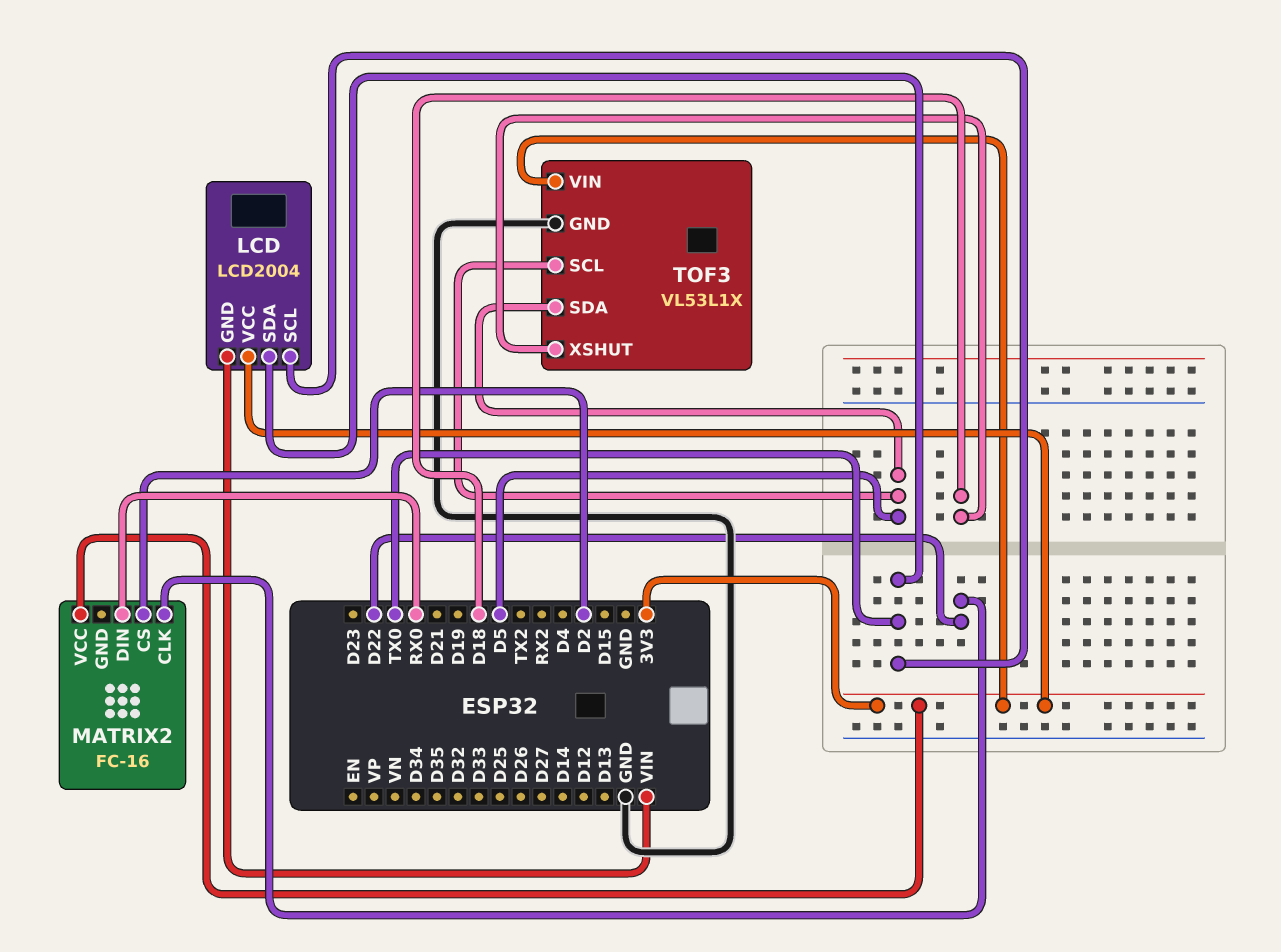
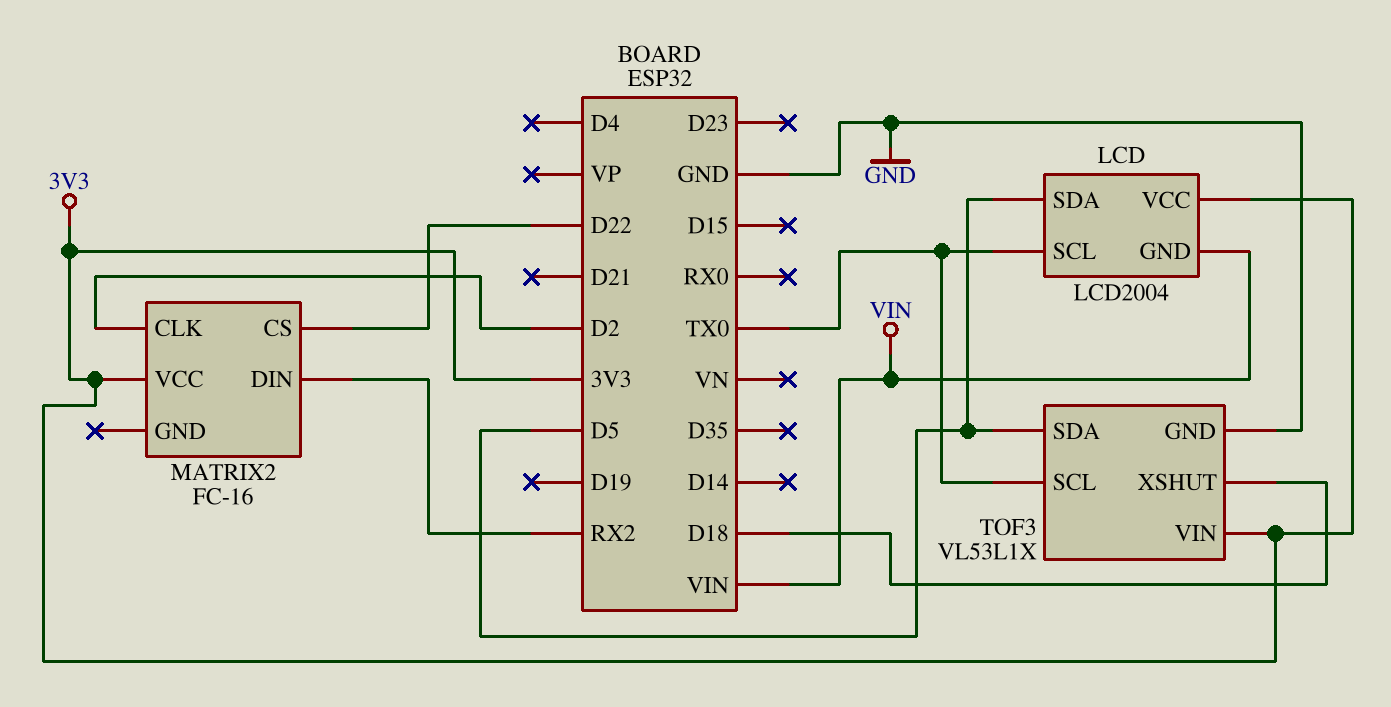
LCD pin SDA: TX0 -> D5
MATRIX2 pin CLK: D22 -> D2
MATRIX2 pin CS: D2 -> D22
MATRIX2 pin DIN: RX0 -> RX2
TOF3 pin SCL: D5 -> TX0

